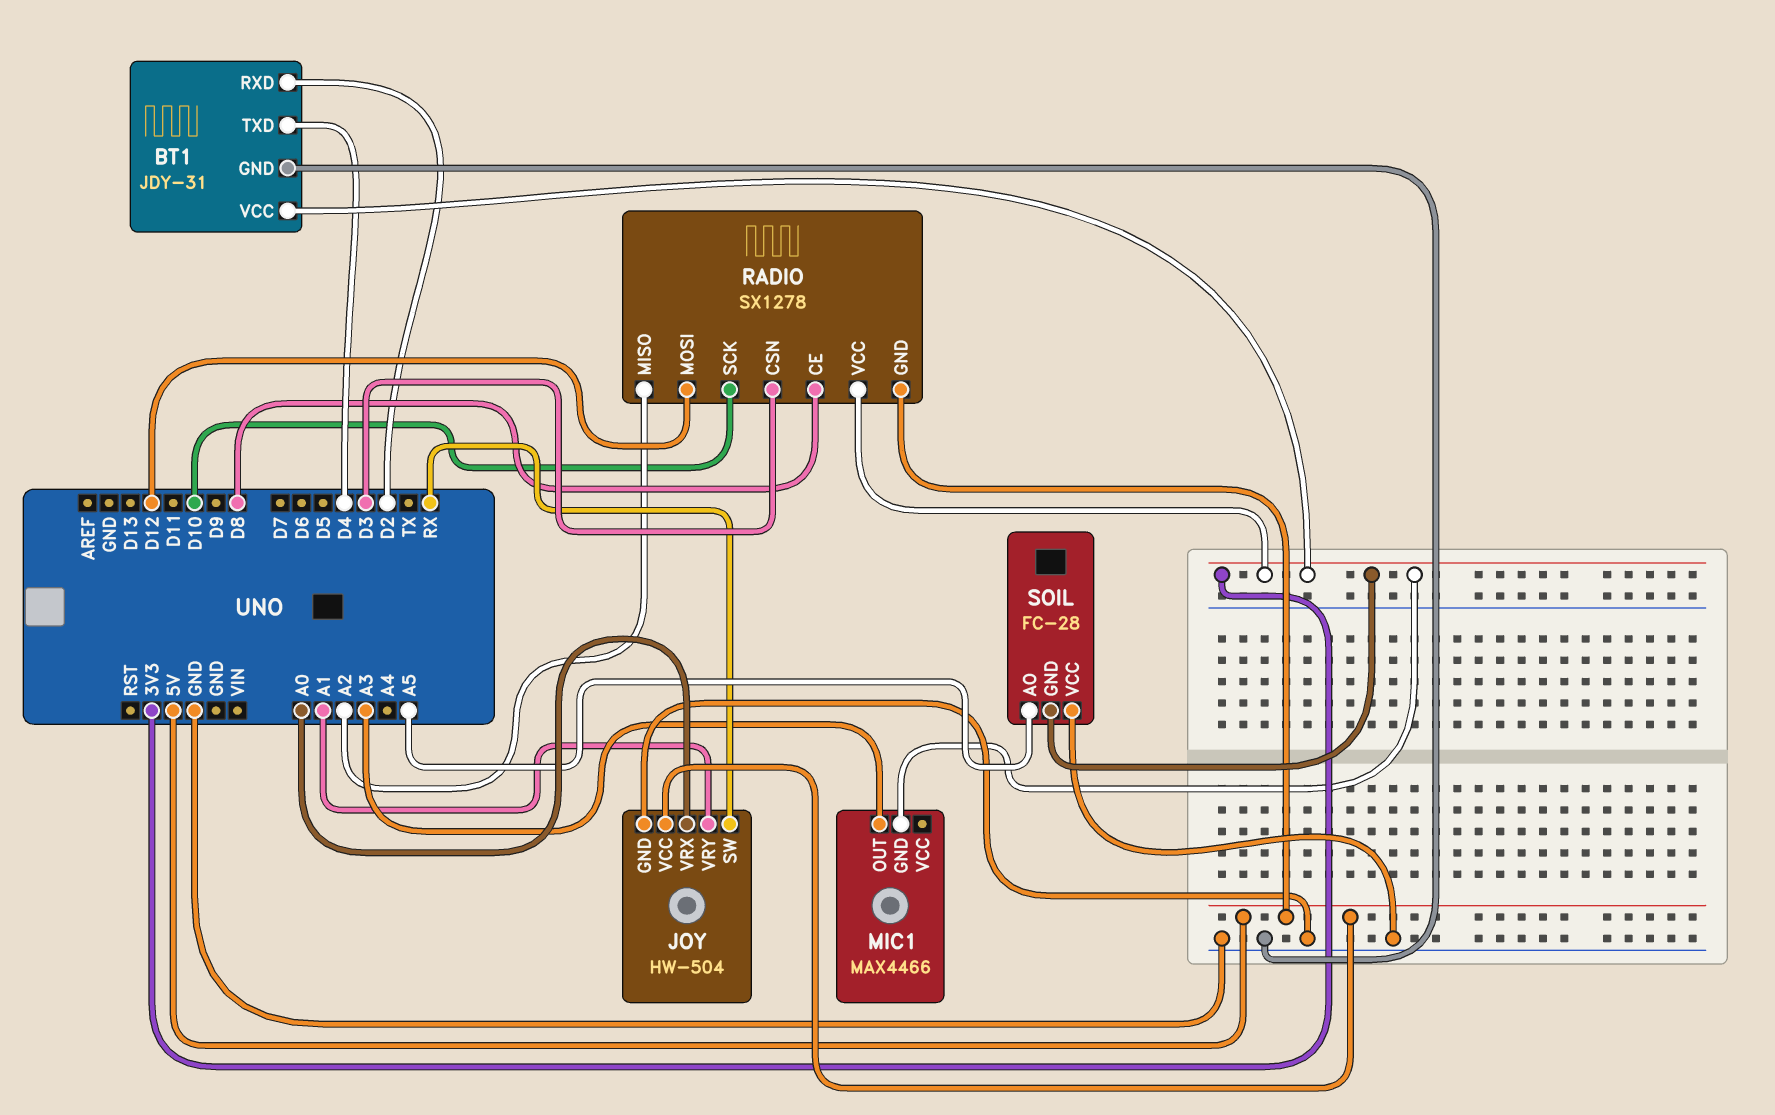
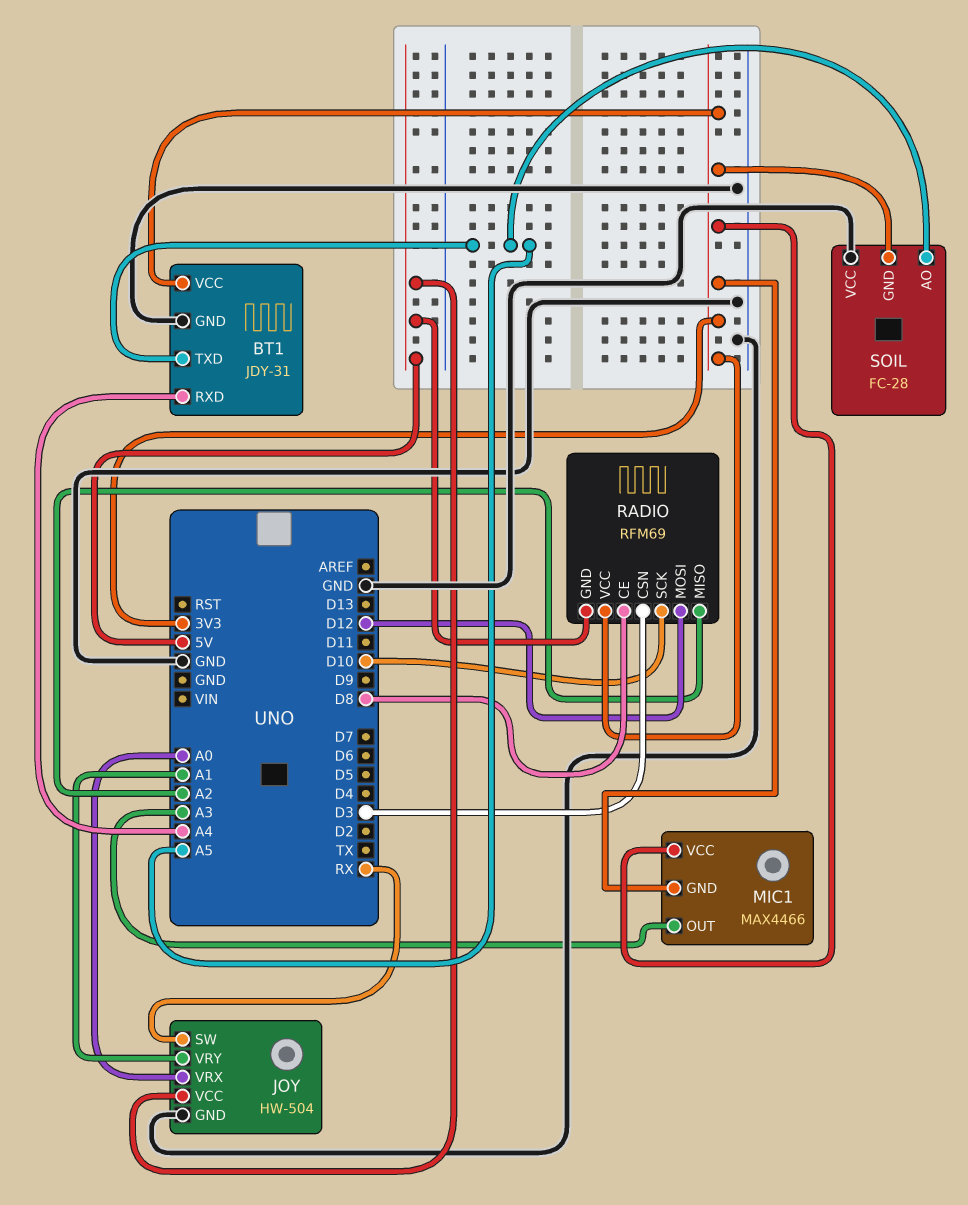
BT1 pin RXD: D2 -> A4
BT1 pin TXD: D4 -> A5
MIC1 pin VCC: none -> 3V3
RADIO: SX1278 -> RFM69

